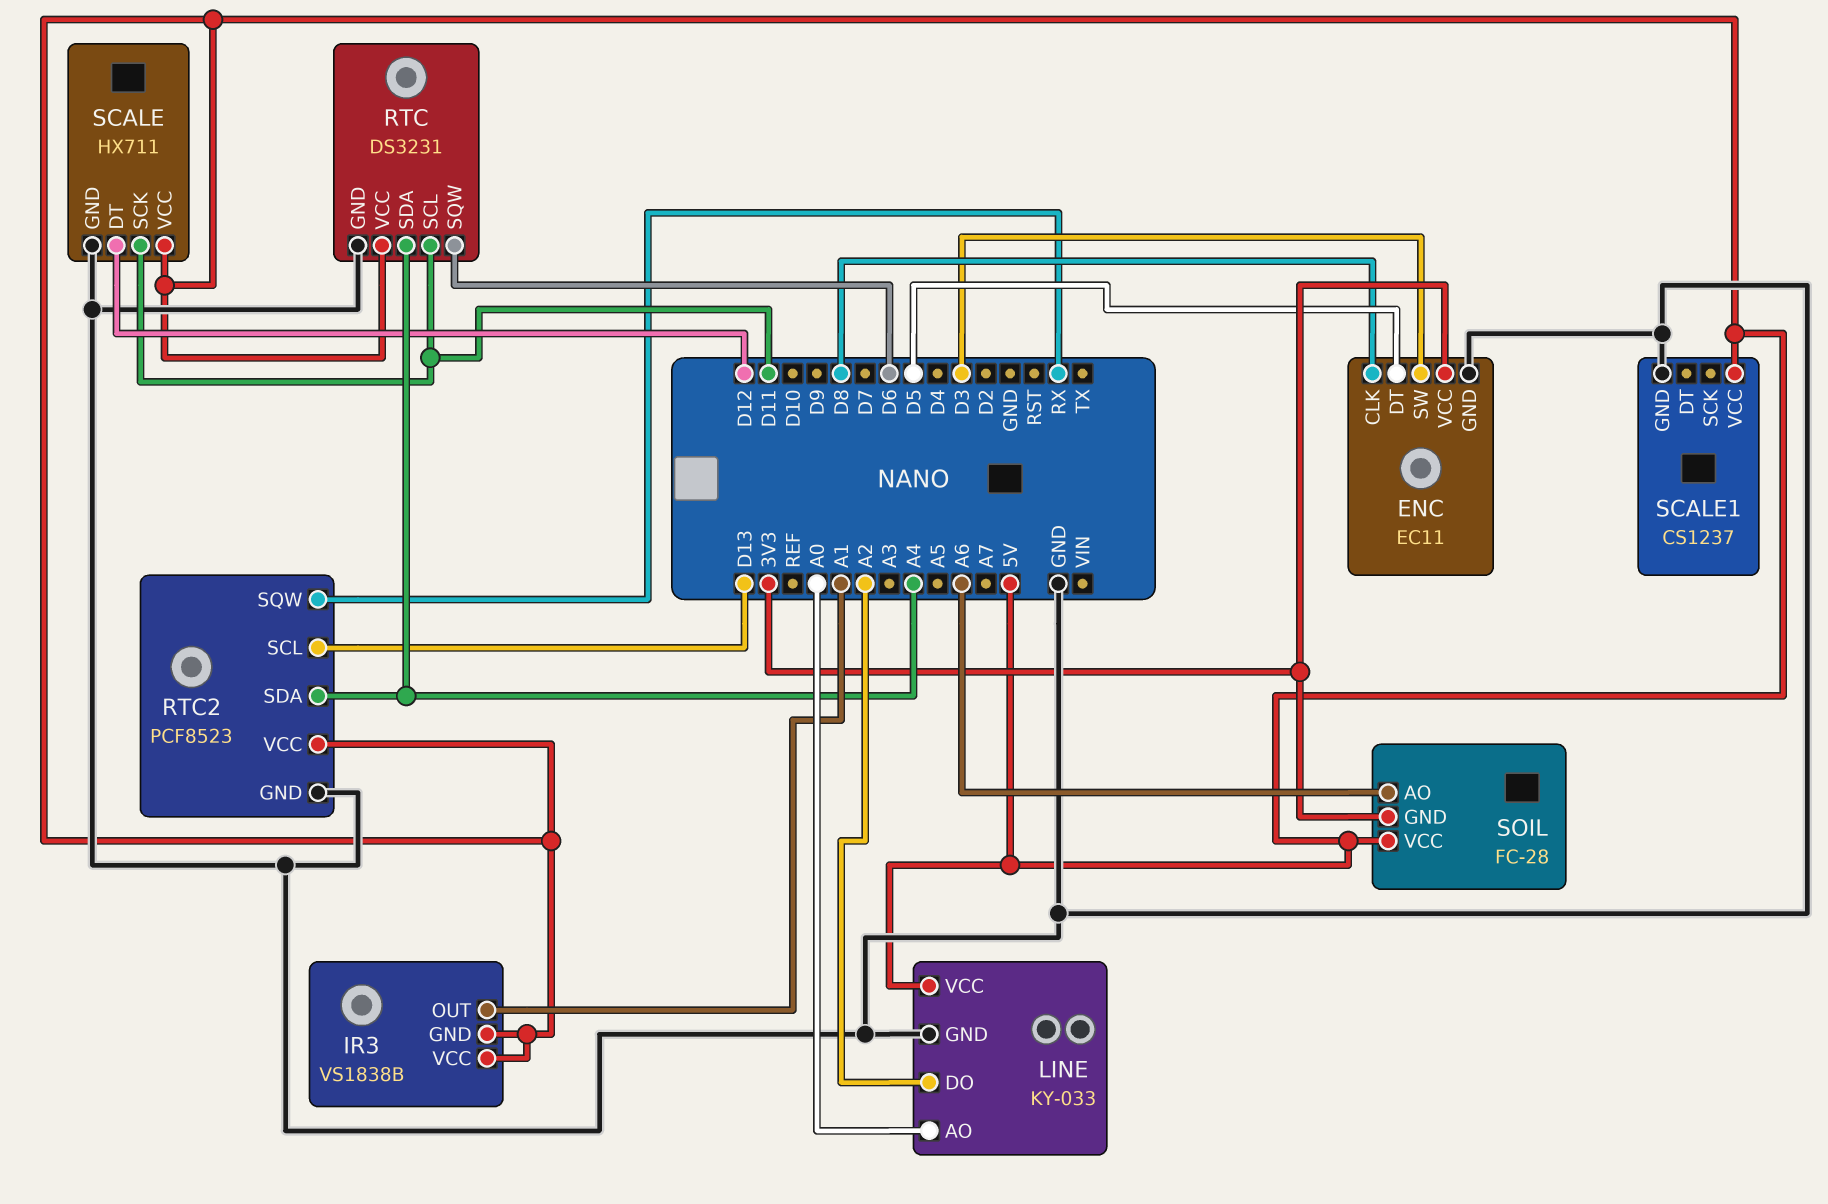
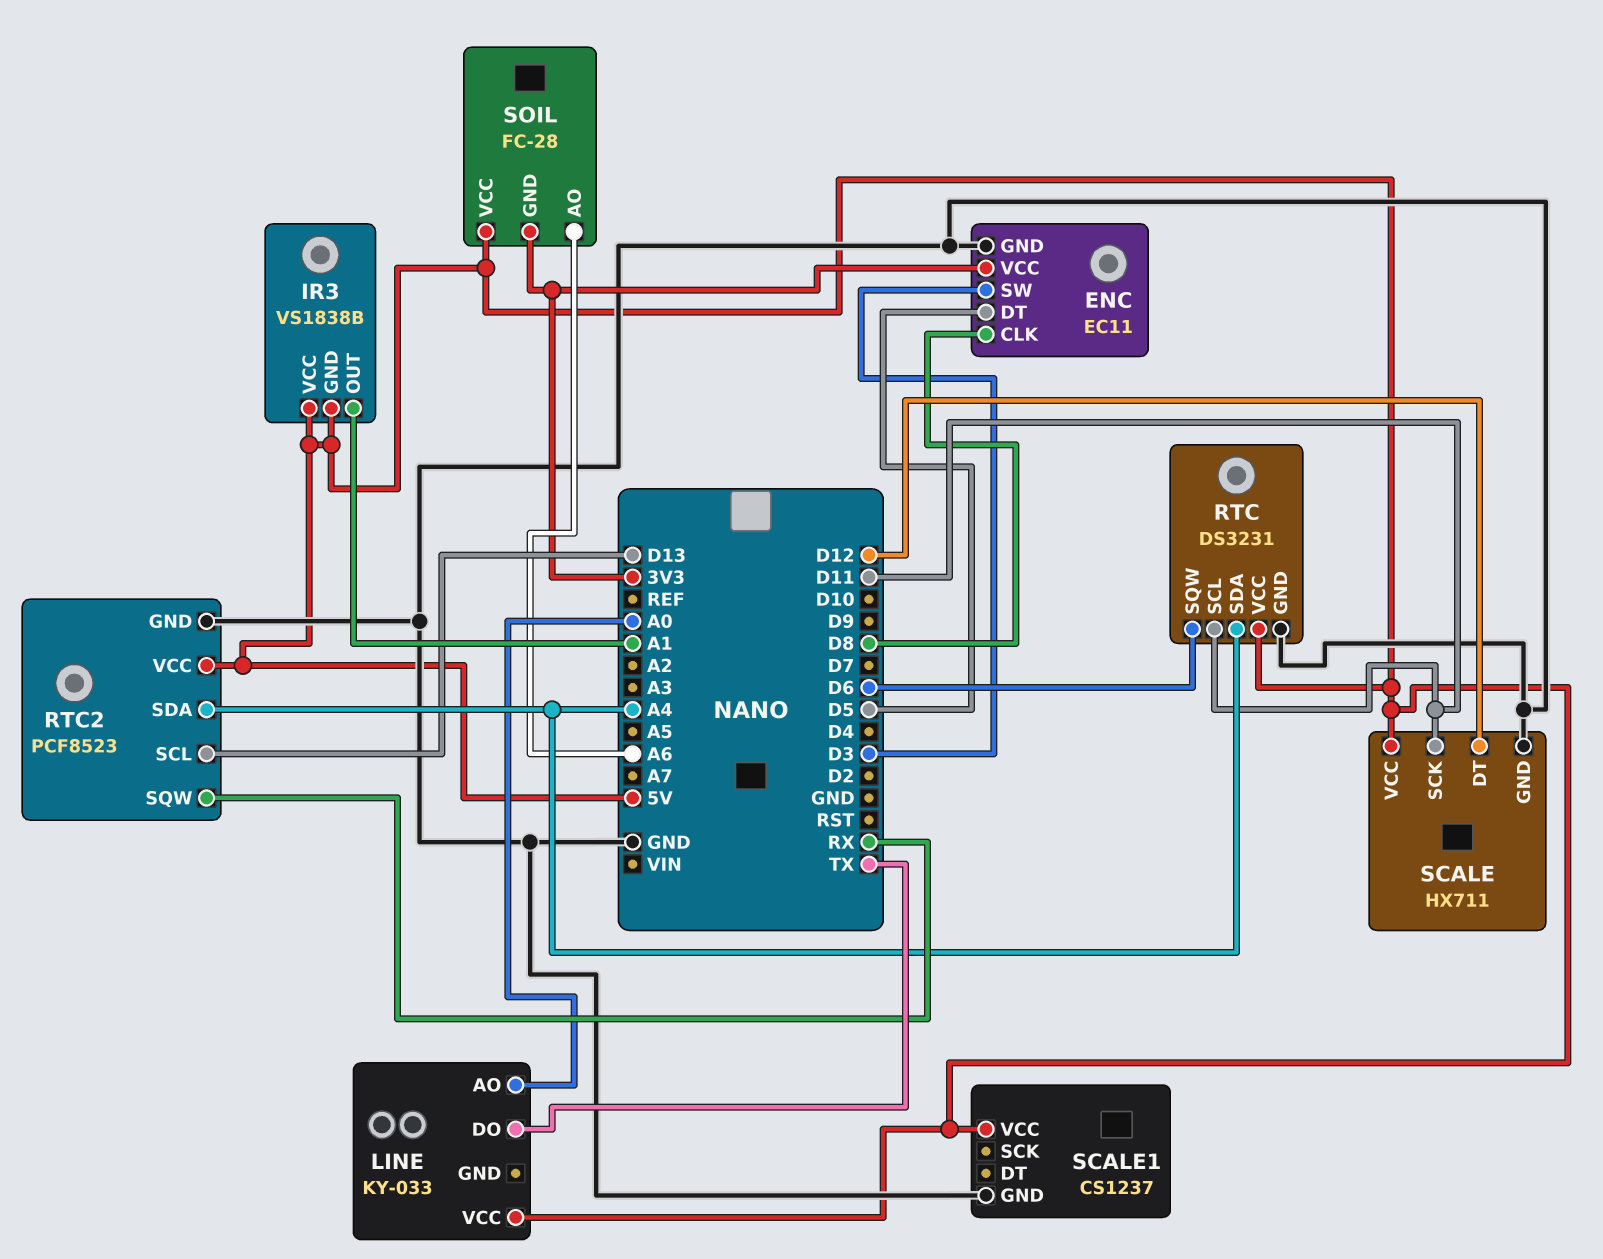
LINE pin DO: A2 -> TX
LINE pin GND: GND -> none

